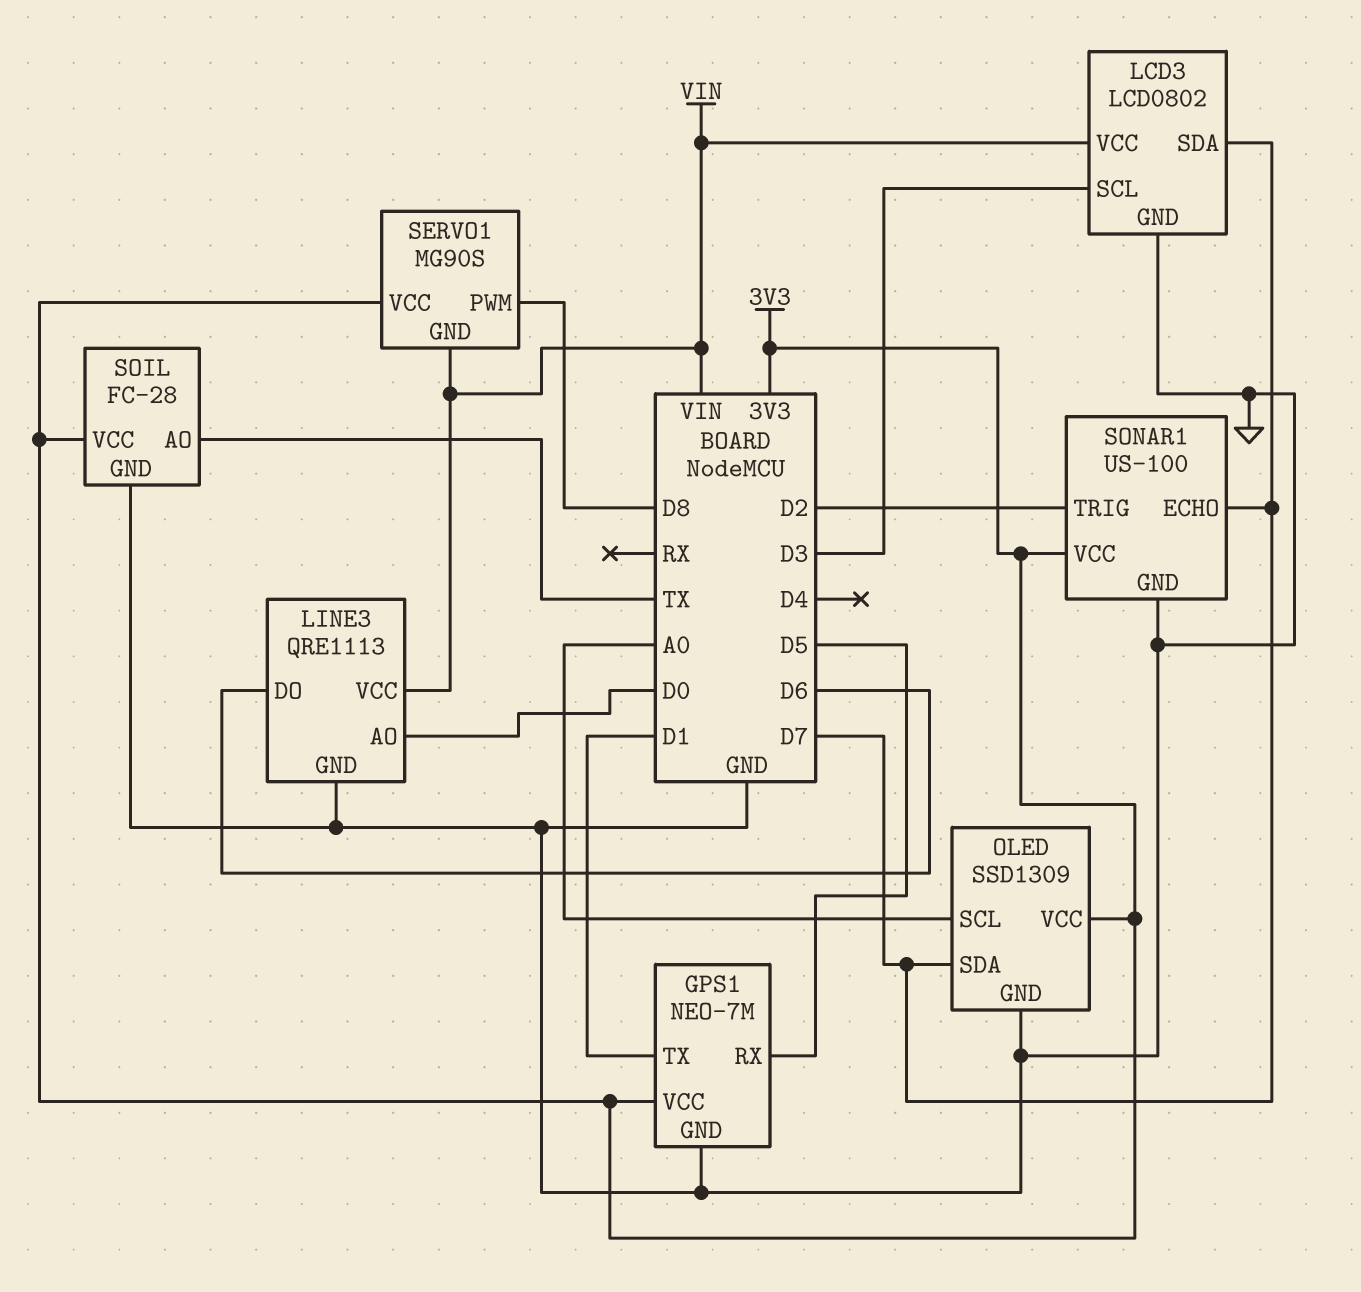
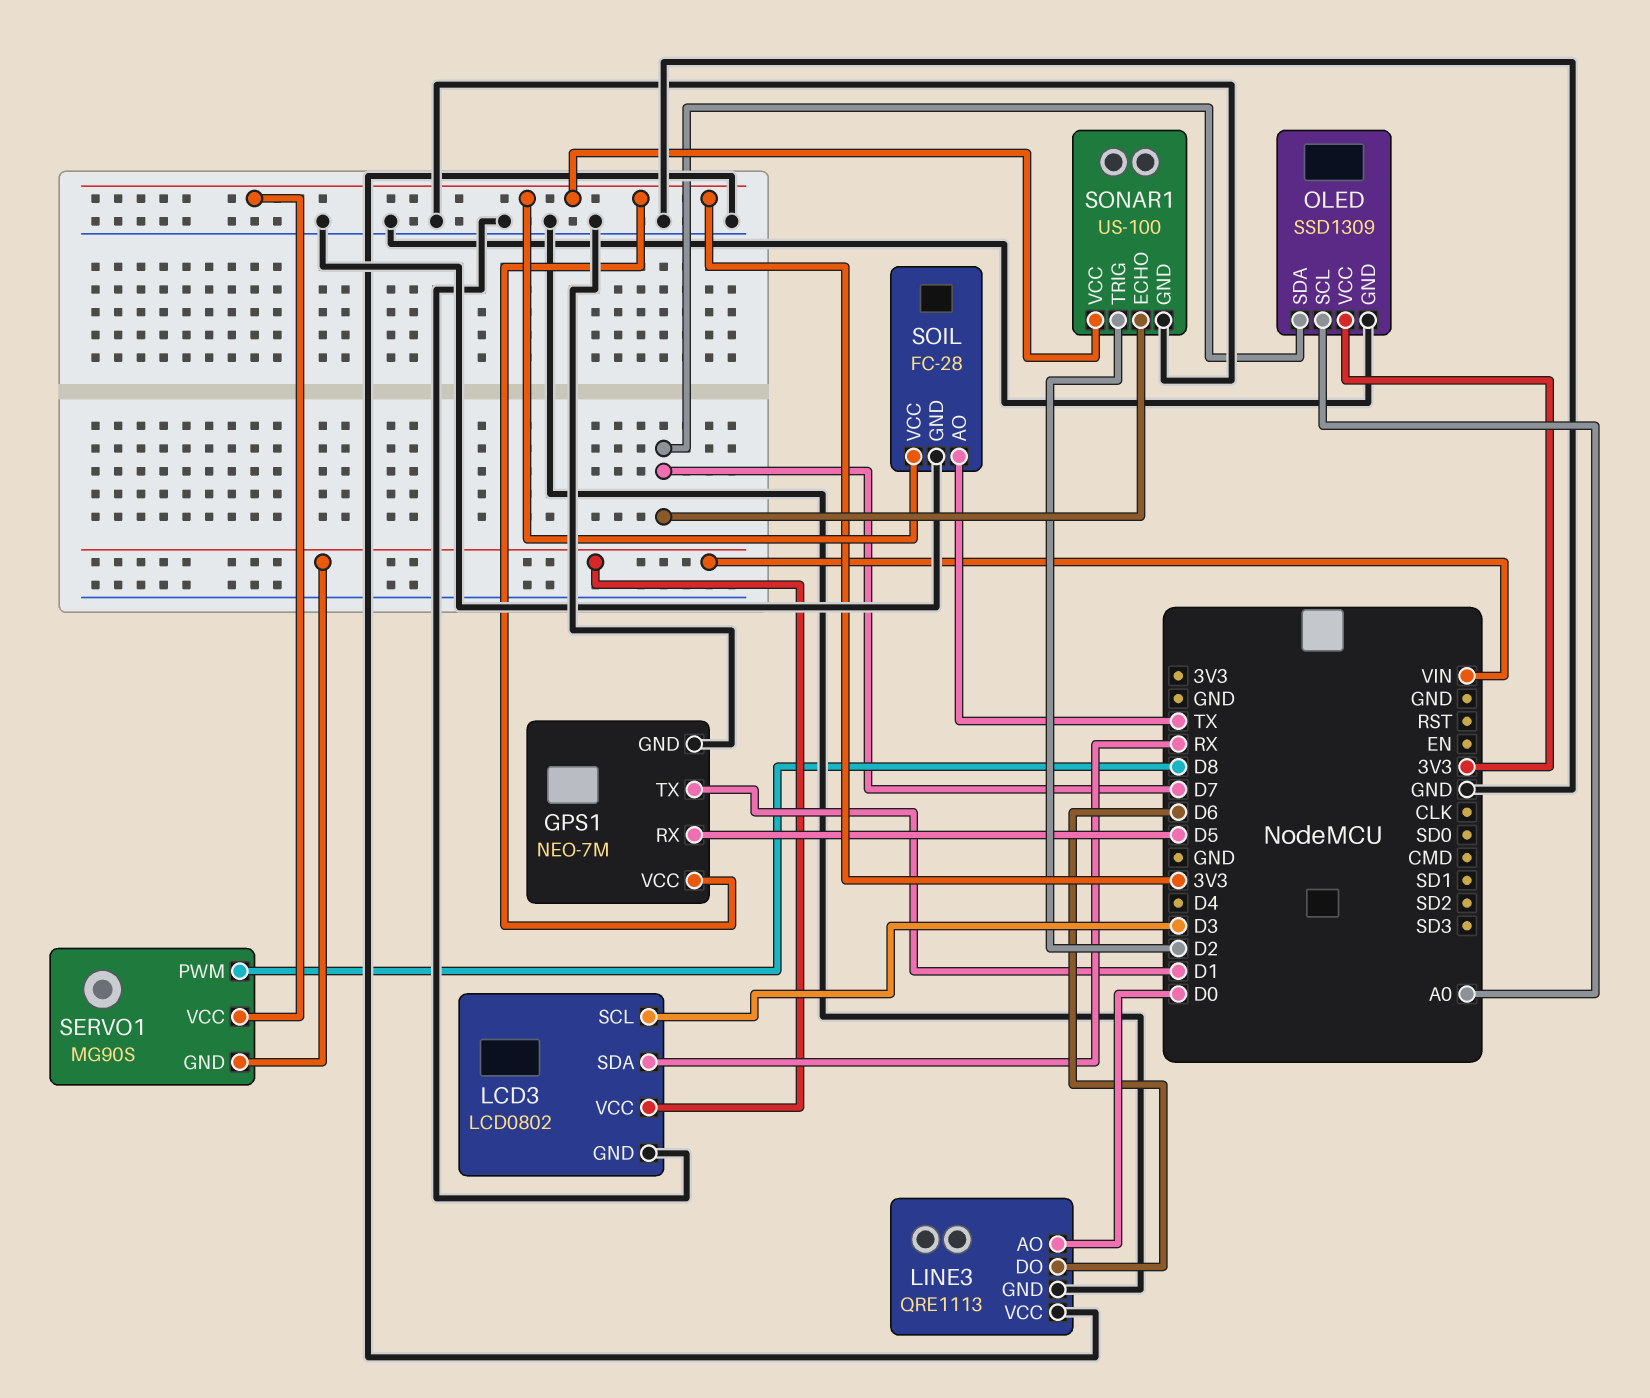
LCD3 pin SDA: D7 -> RX
LINE3 pin VCC: VIN -> GND

